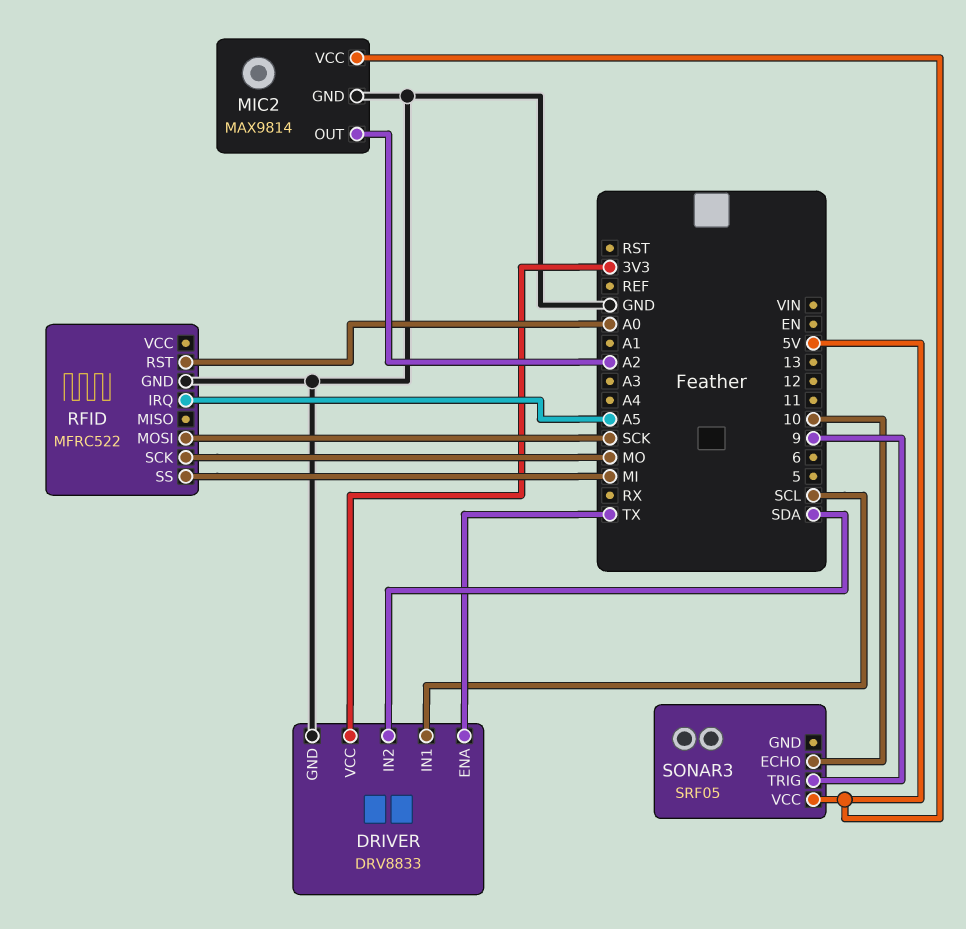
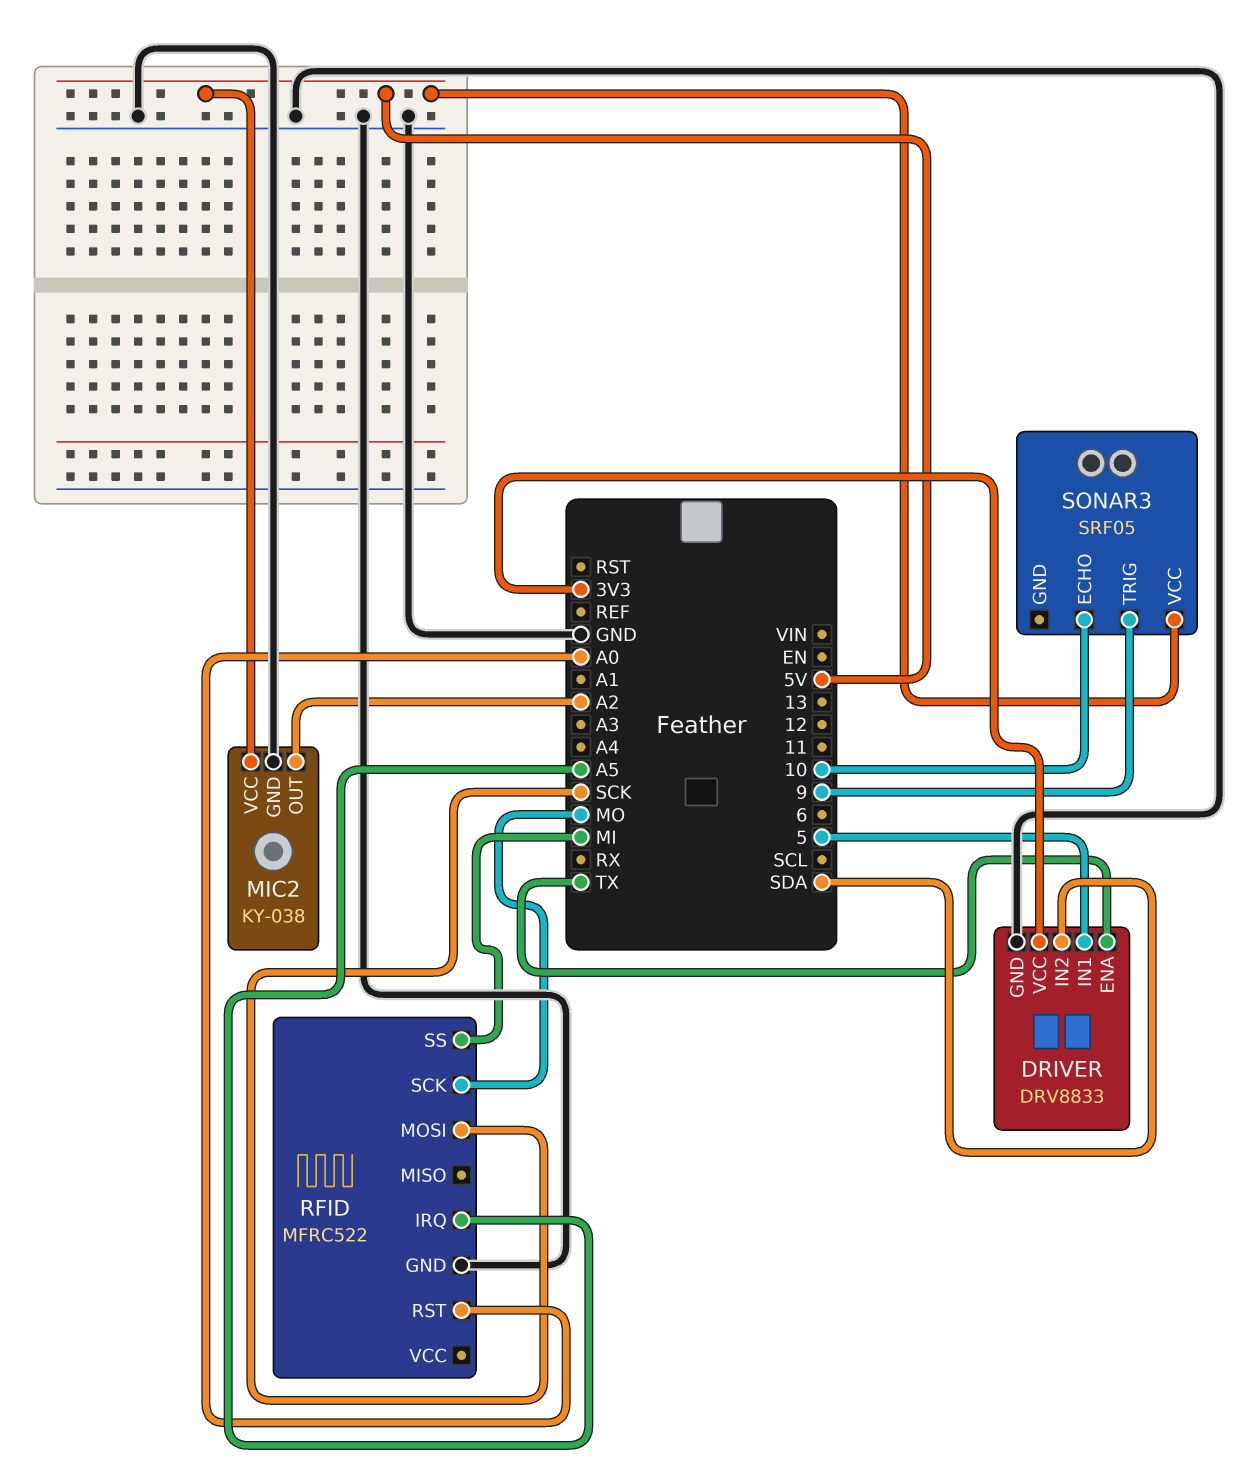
DRIVER pin IN1: SCL -> 5
MIC2: MAX9814 -> KY-038

